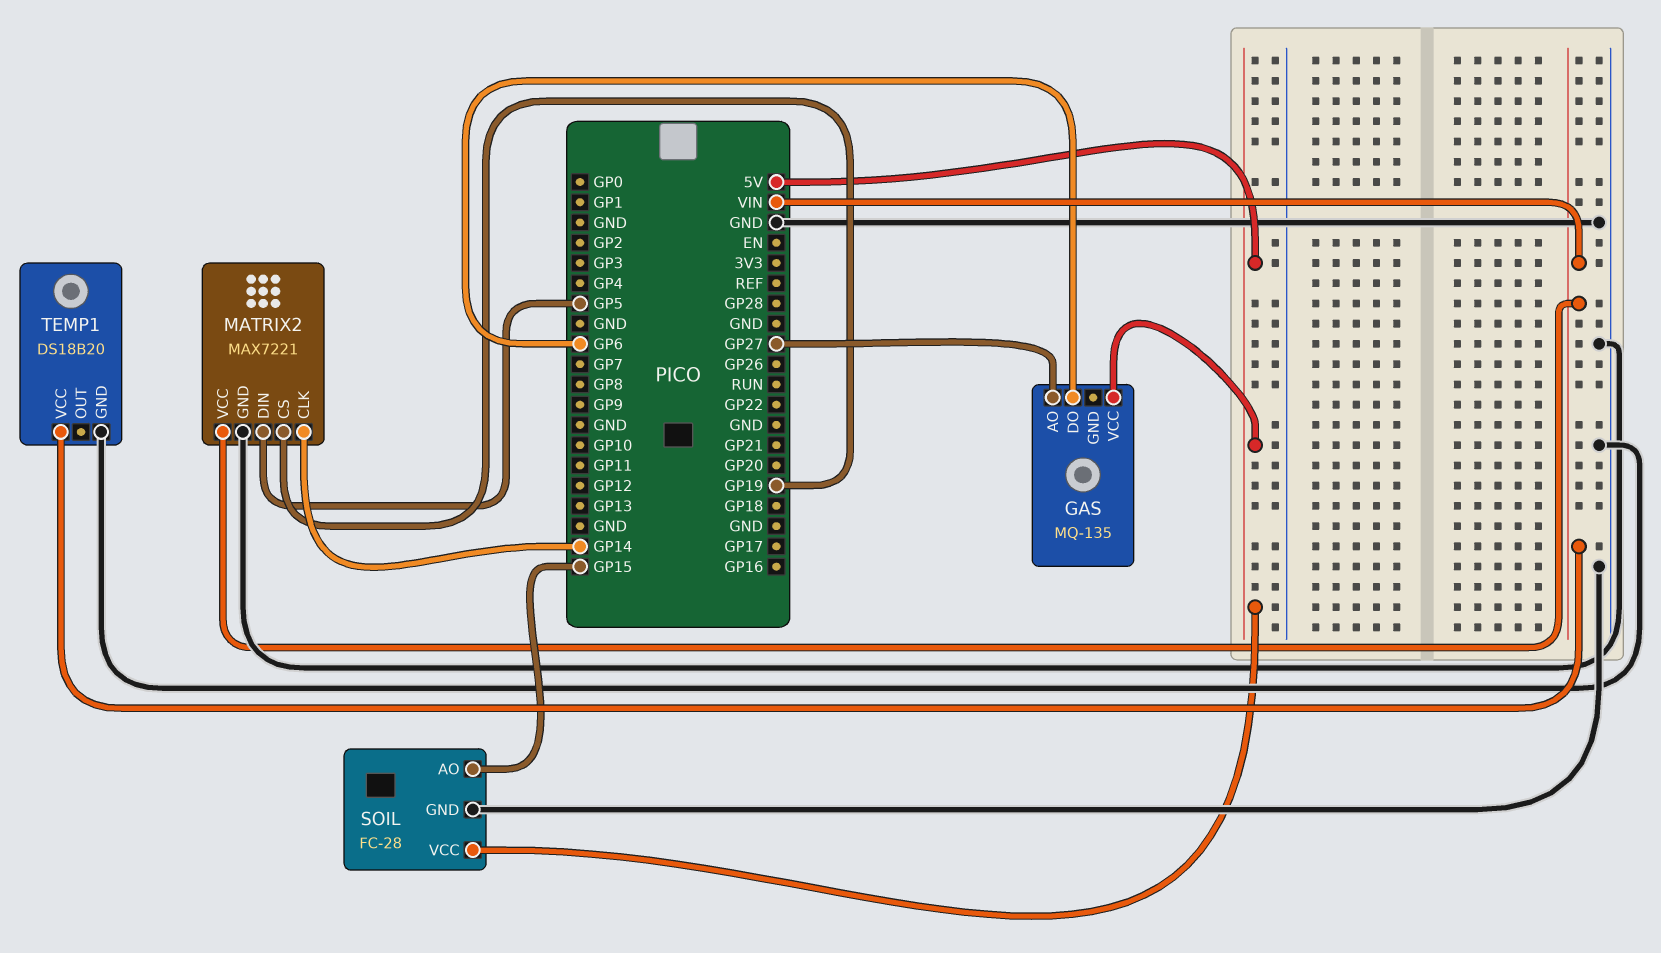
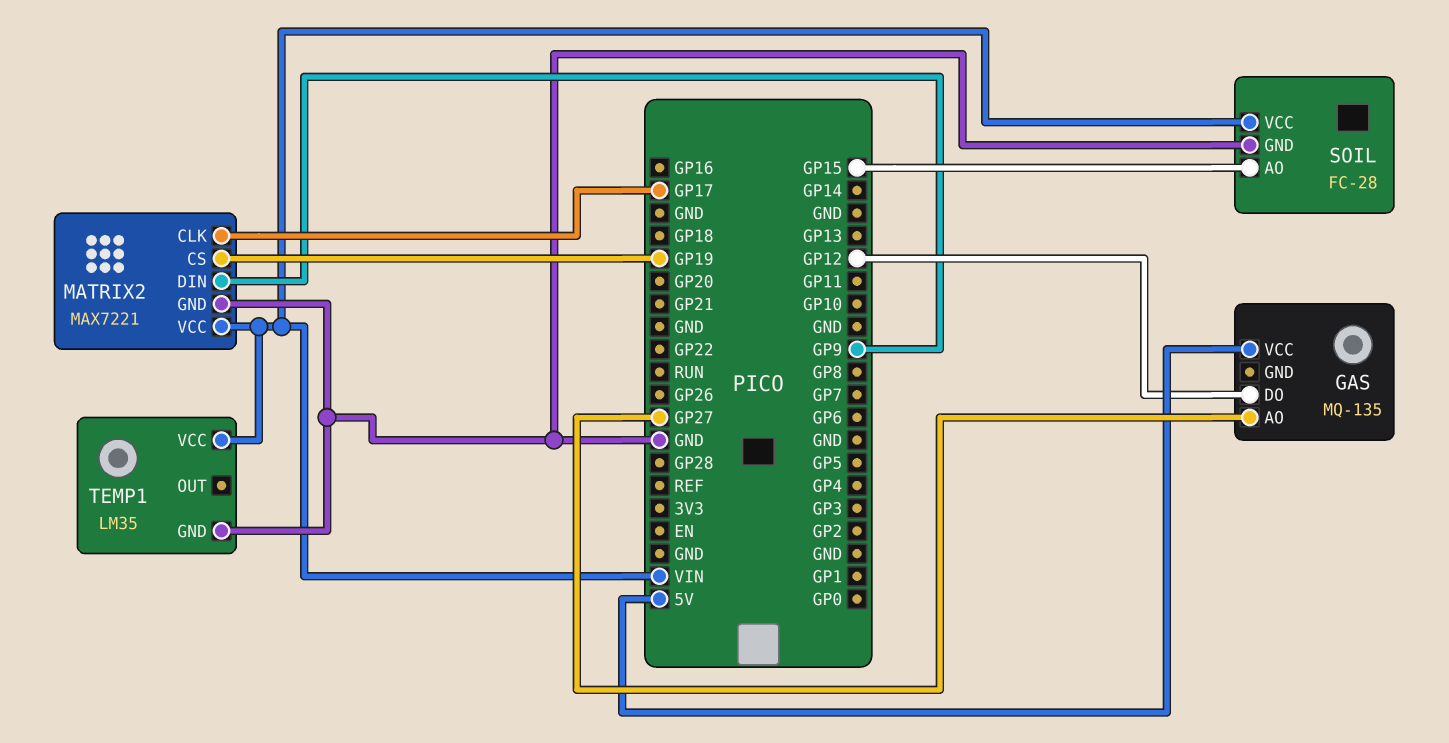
GAS pin DO: GP6 -> GP12
MATRIX2 pin CLK: GP14 -> GP17
MATRIX2 pin DIN: GP5 -> GP9
SOIL pin VCC: 5V -> VIN
TEMP1: DS18B20 -> LM35

